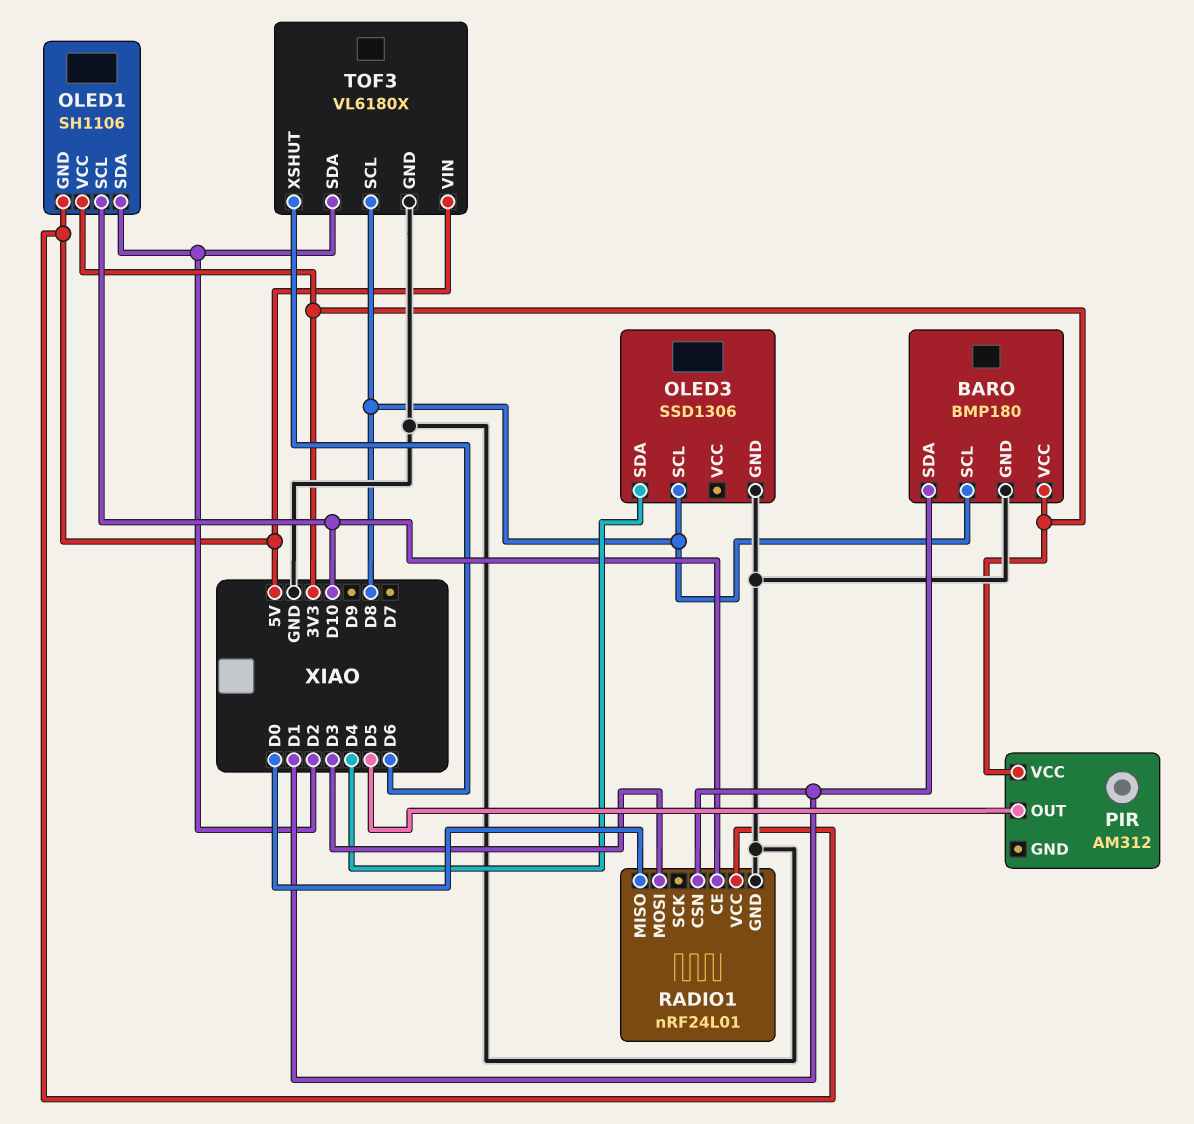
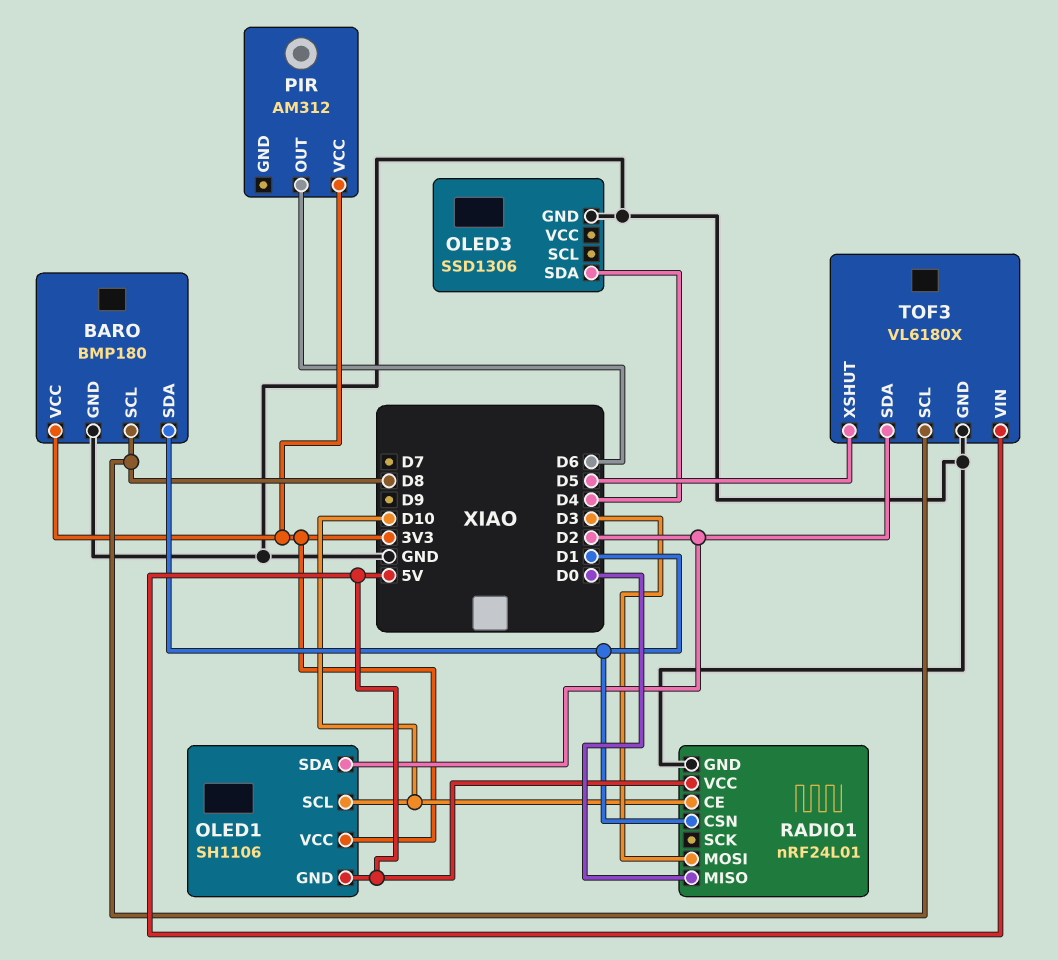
OLED3 pin SCL: D8 -> none
PIR pin OUT: D5 -> D6
TOF3 pin XSHUT: D6 -> D5

